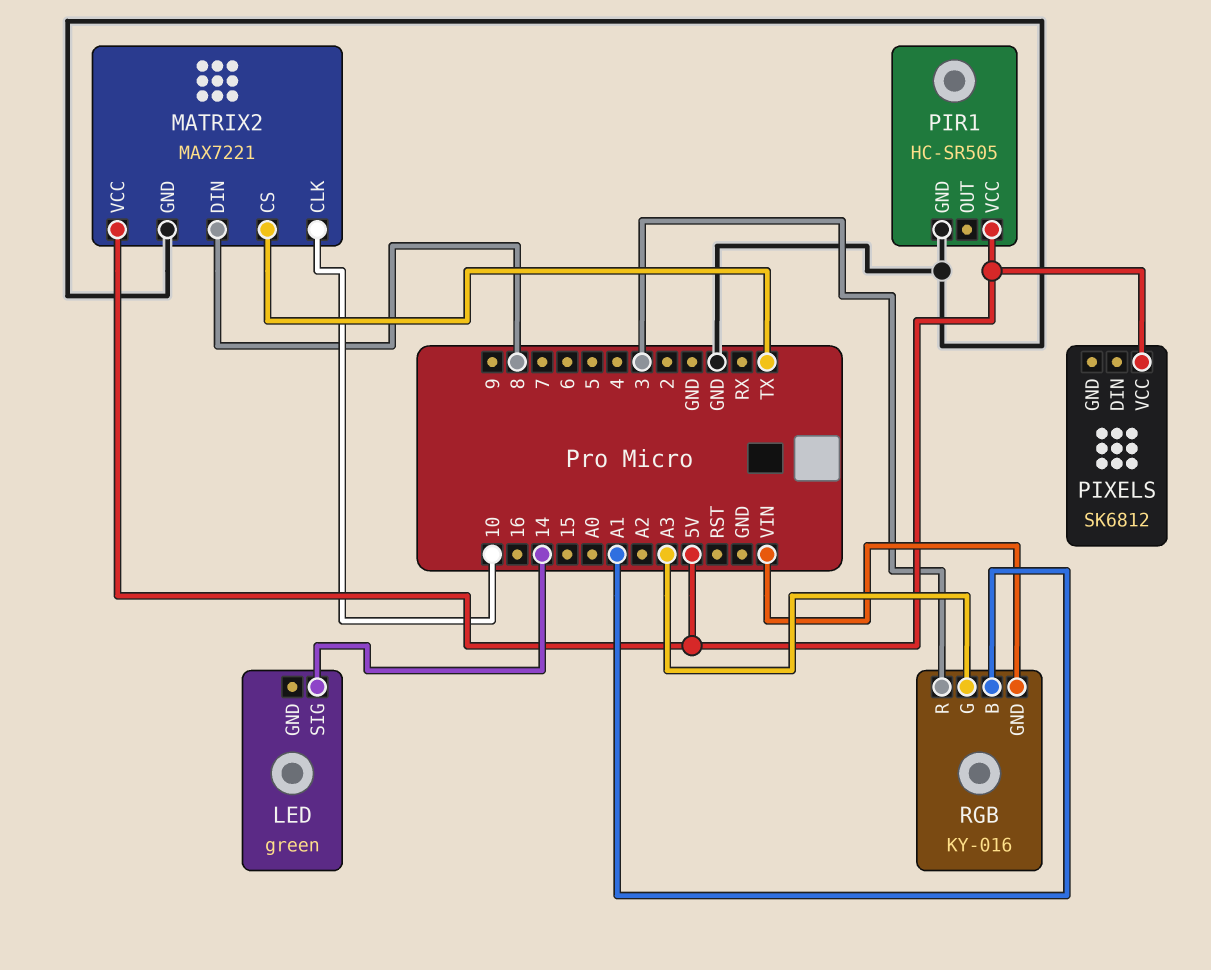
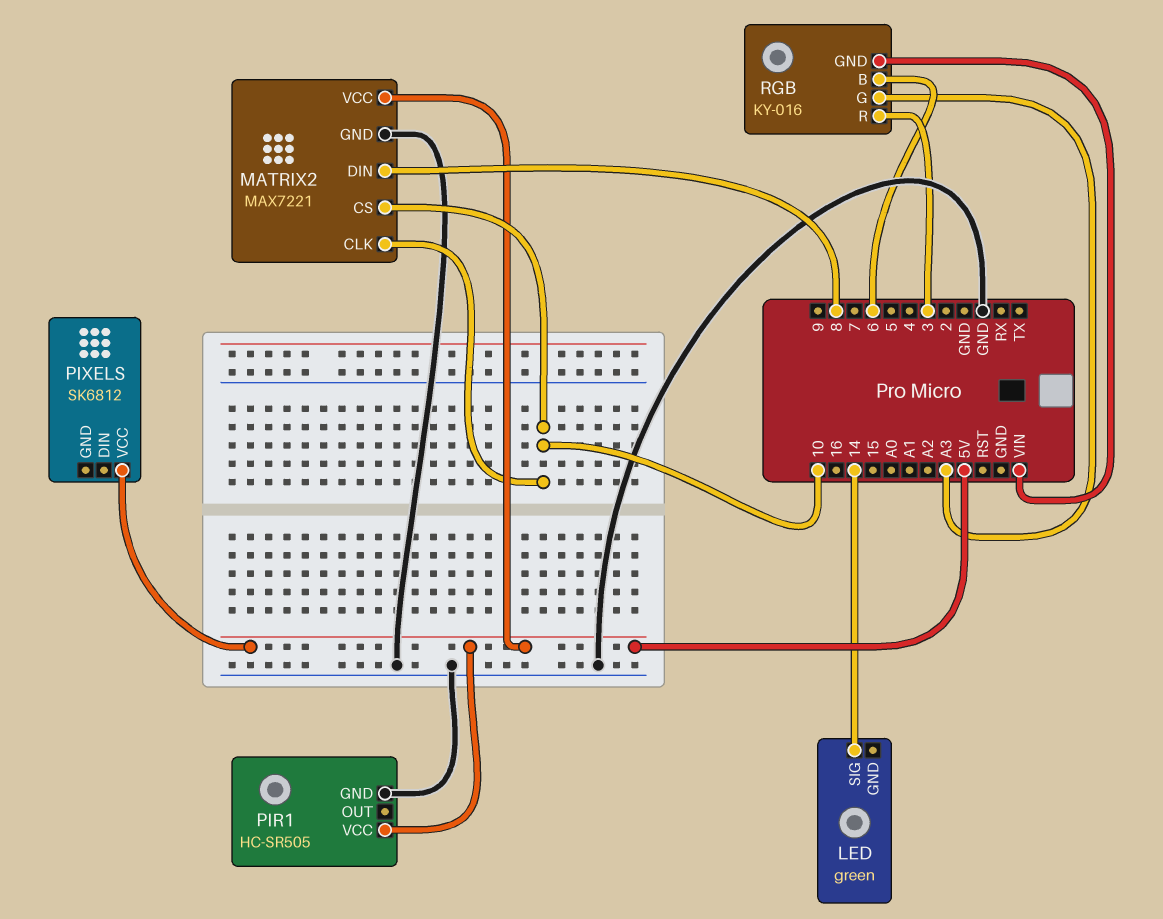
MATRIX2 pin CS: TX -> 10
RGB pin B: A1 -> 6

